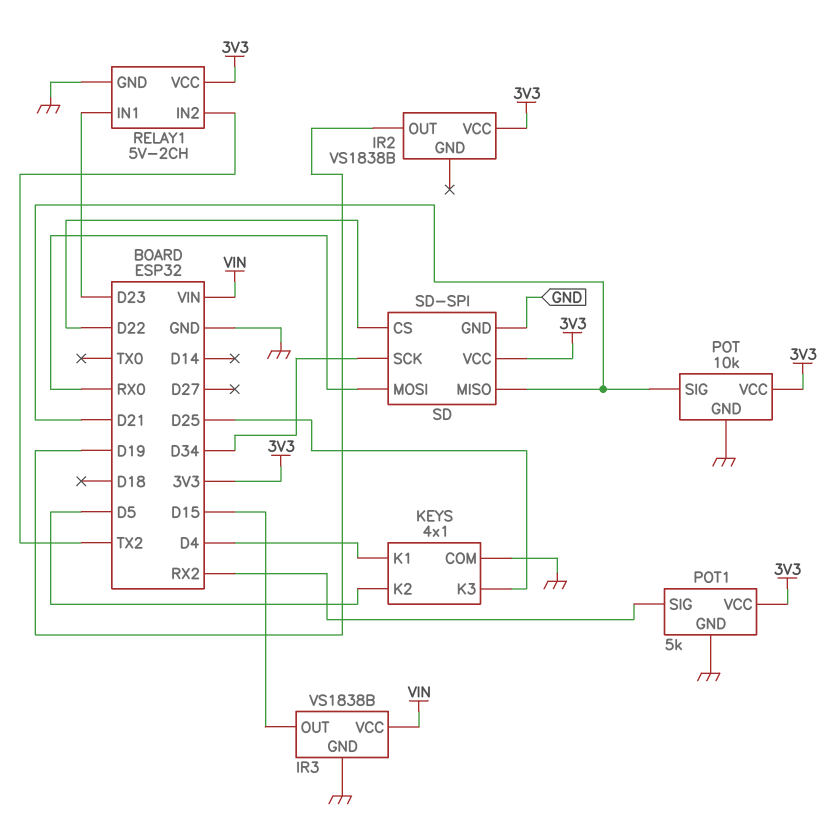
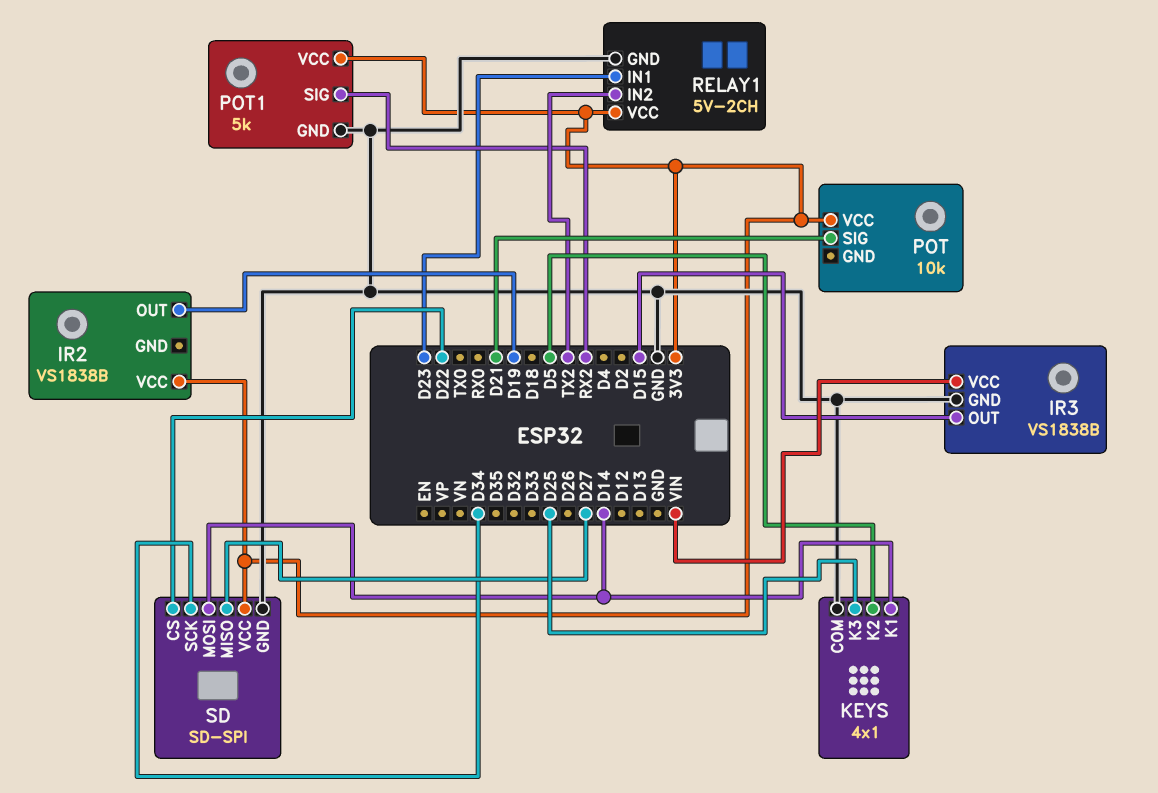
KEYS pin K1: D4 -> D14
POT pin GND: GND -> none
SD pin MISO: D21 -> D27
SD pin MOSI: RX0 -> D14

